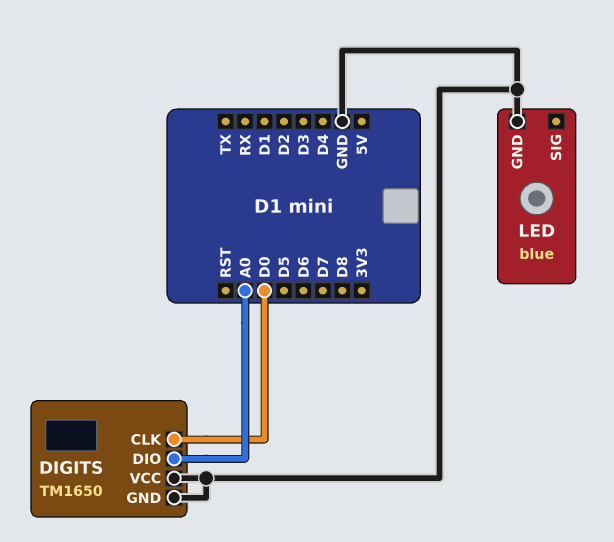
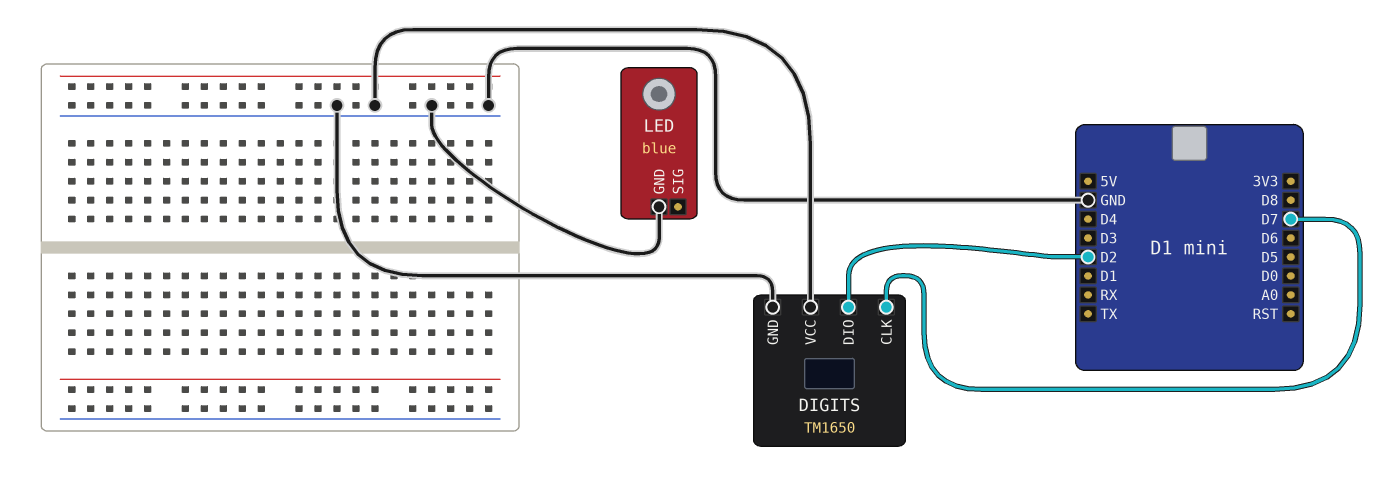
DIGITS pin CLK: D0 -> D7
DIGITS pin DIO: A0 -> D2

